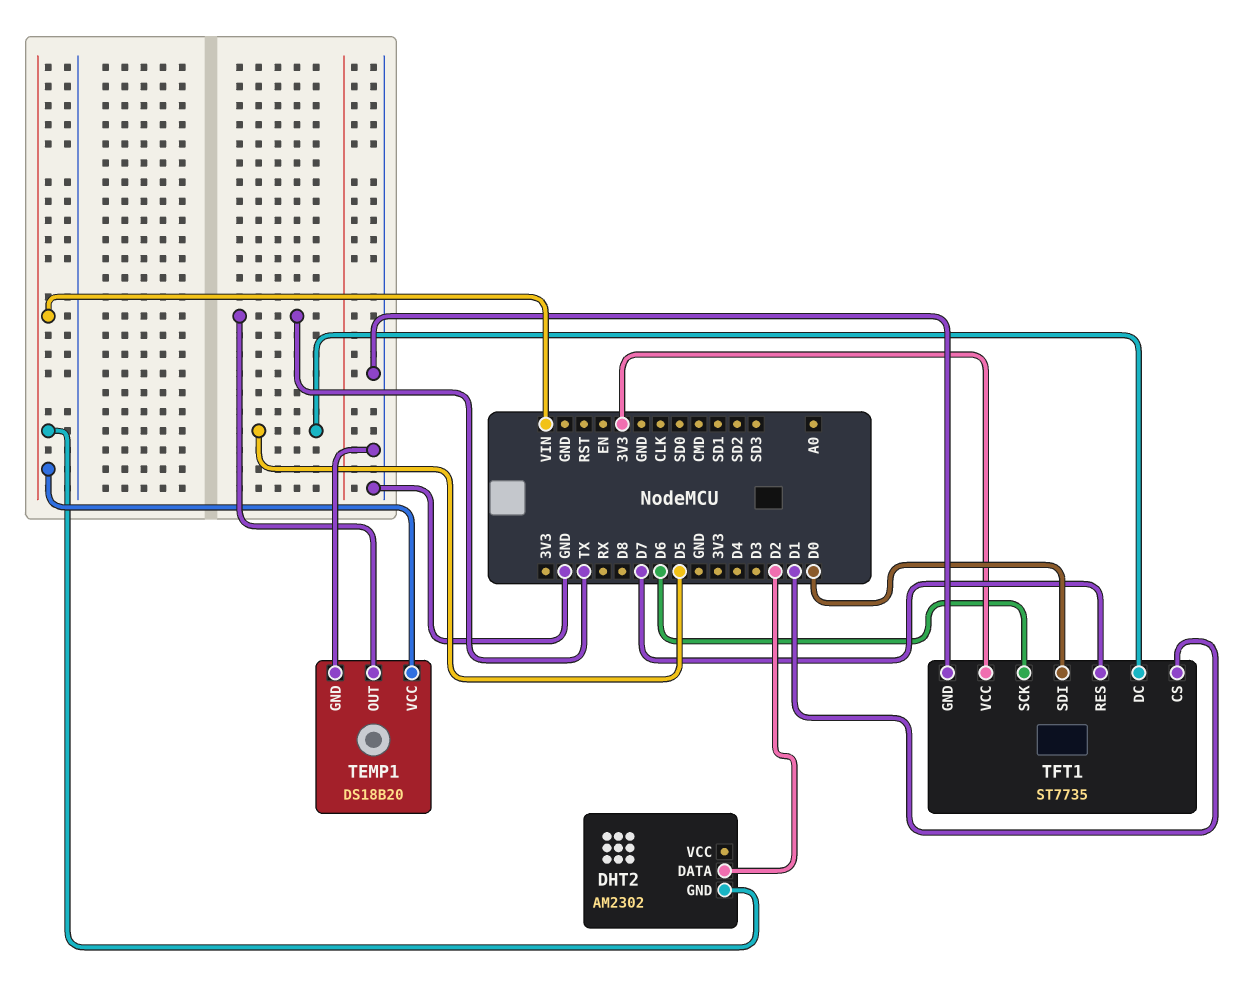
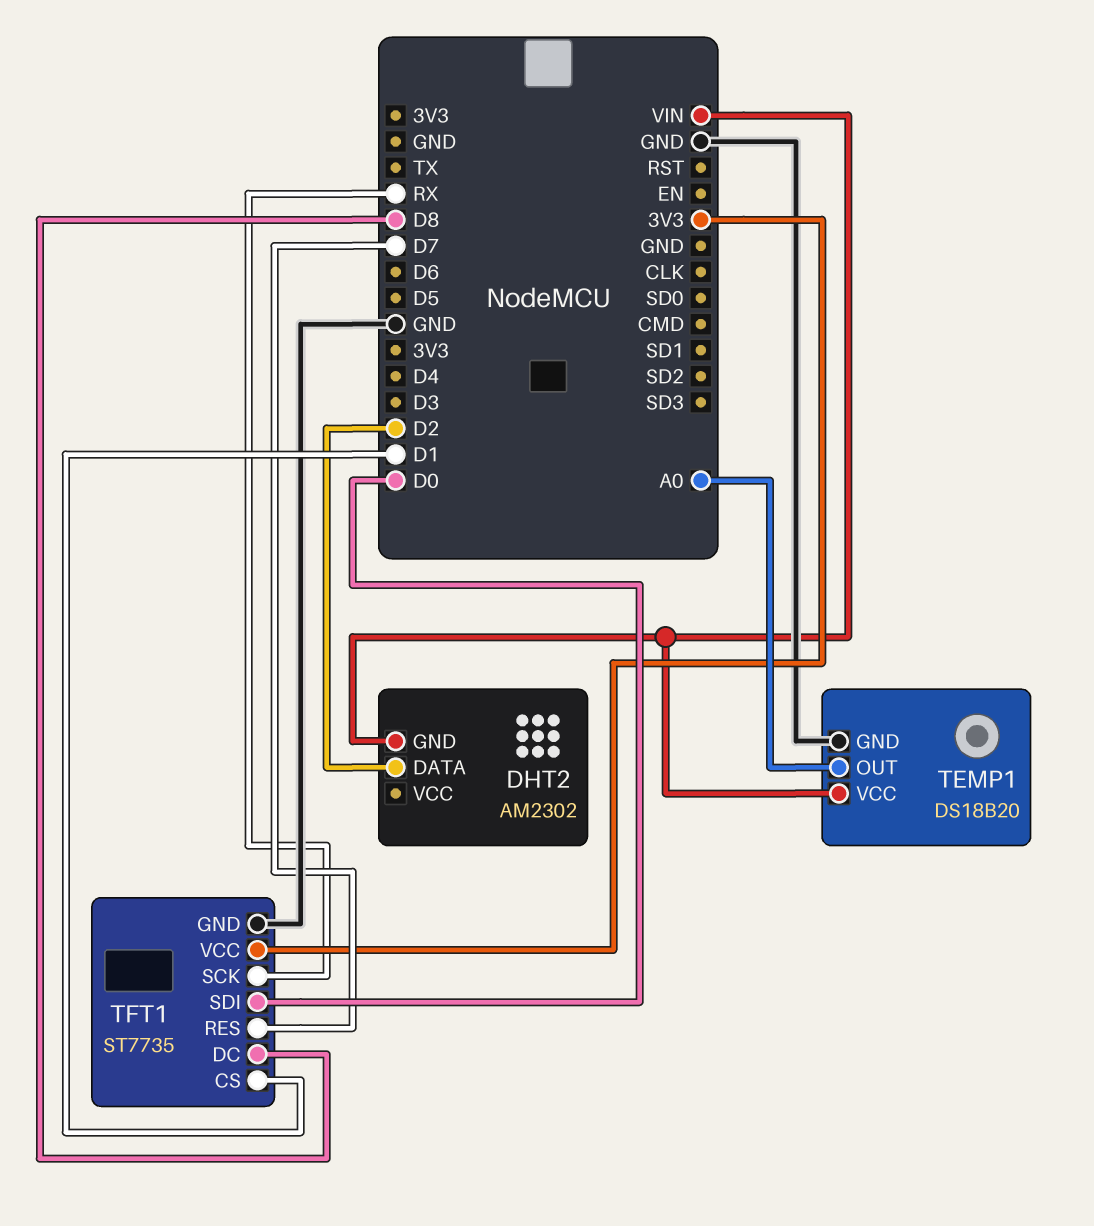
TEMP1 pin OUT: TX -> A0
TFT1 pin DC: D5 -> D8
TFT1 pin SCK: D6 -> RX

